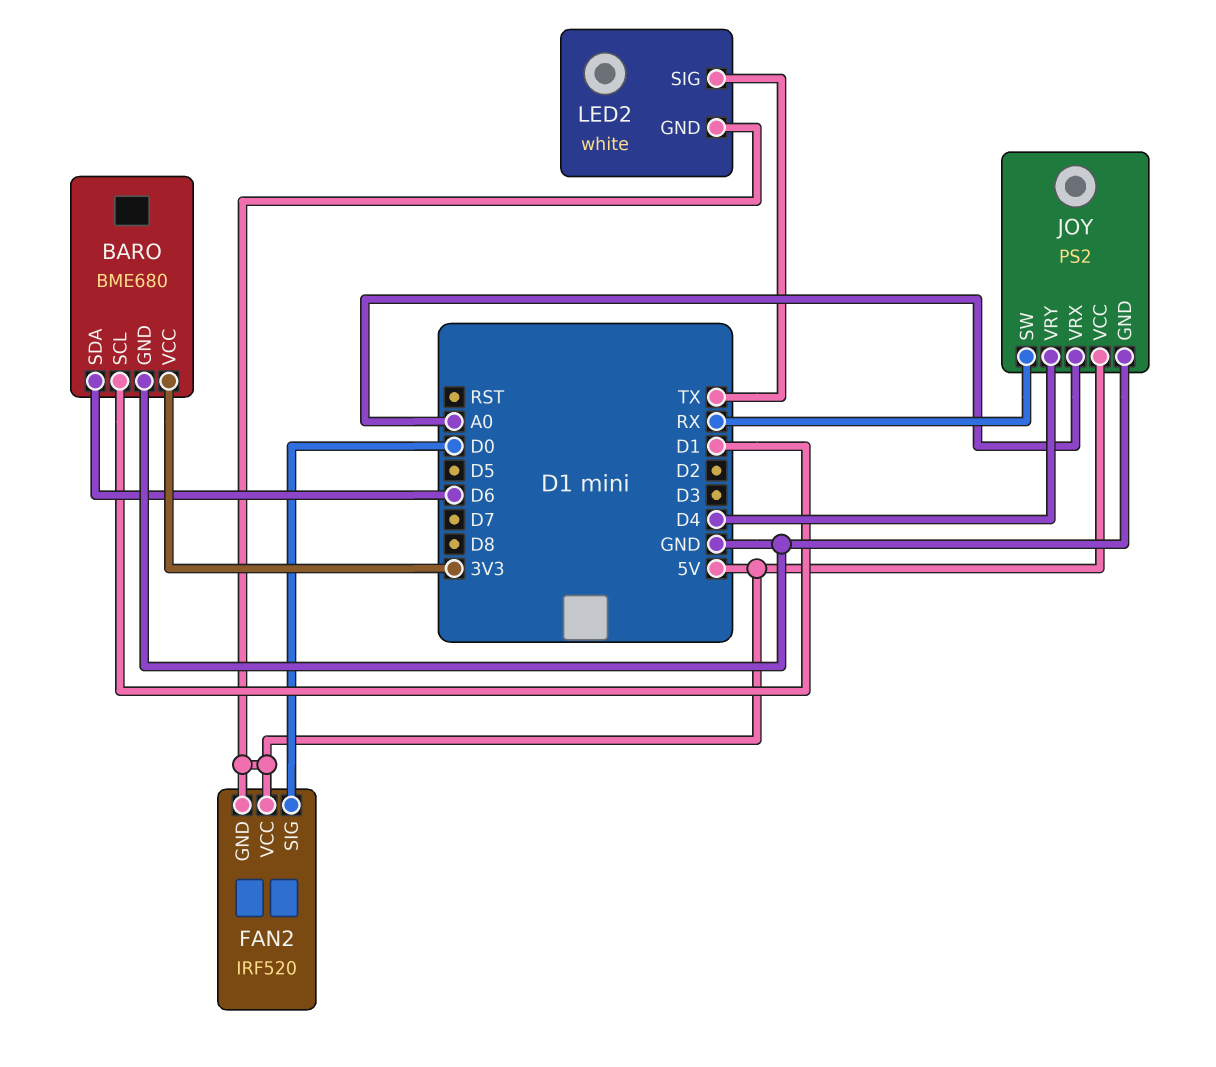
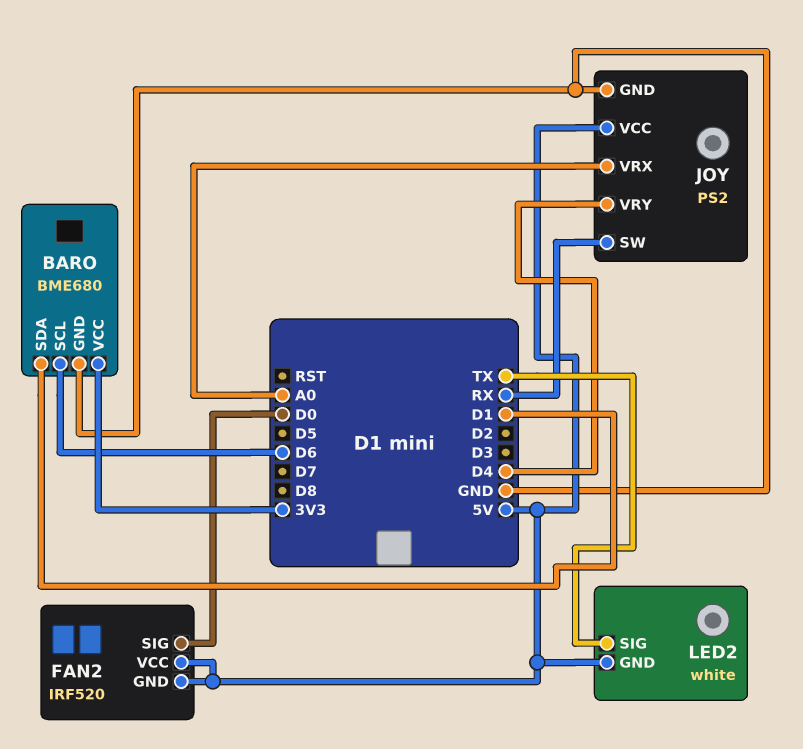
BARO pin SCL: D1 -> D6
BARO pin SDA: D6 -> D1

